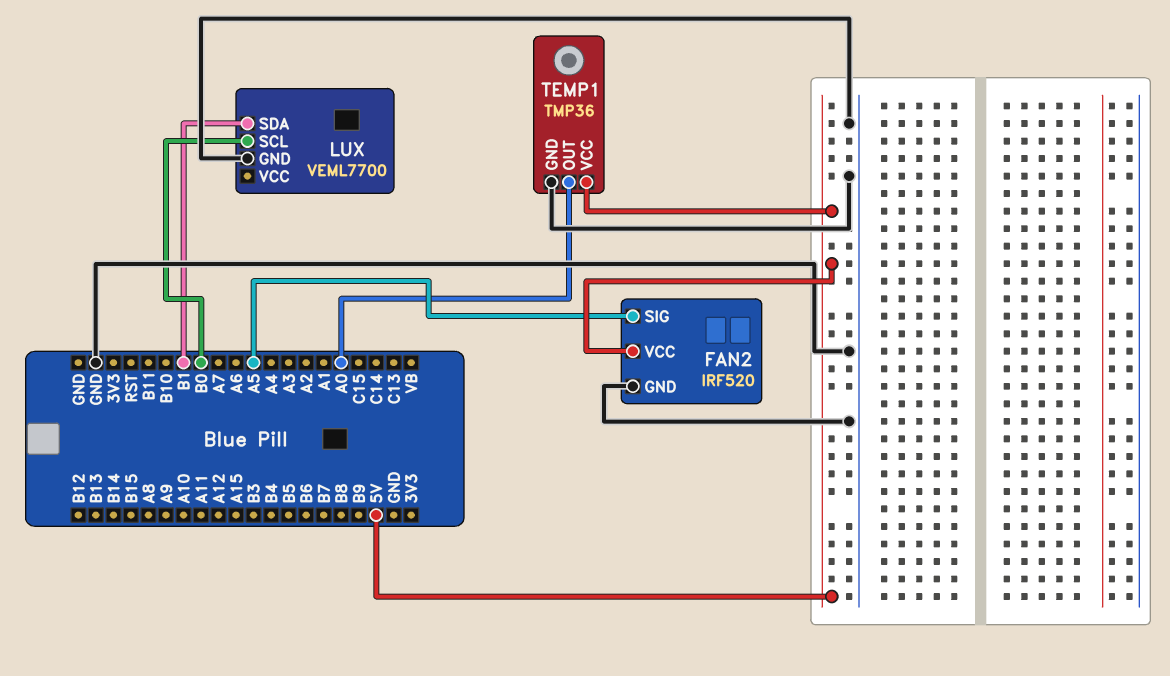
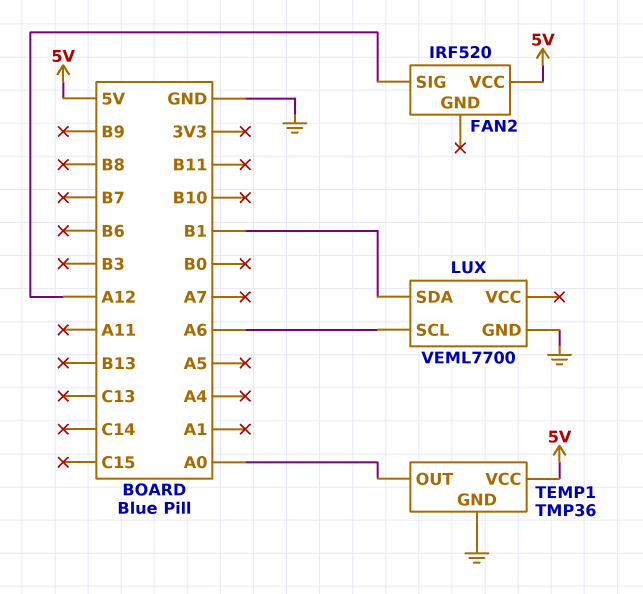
FAN2 pin GND: GND -> none
FAN2 pin SIG: A5 -> A12
LUX pin SCL: B0 -> A6

